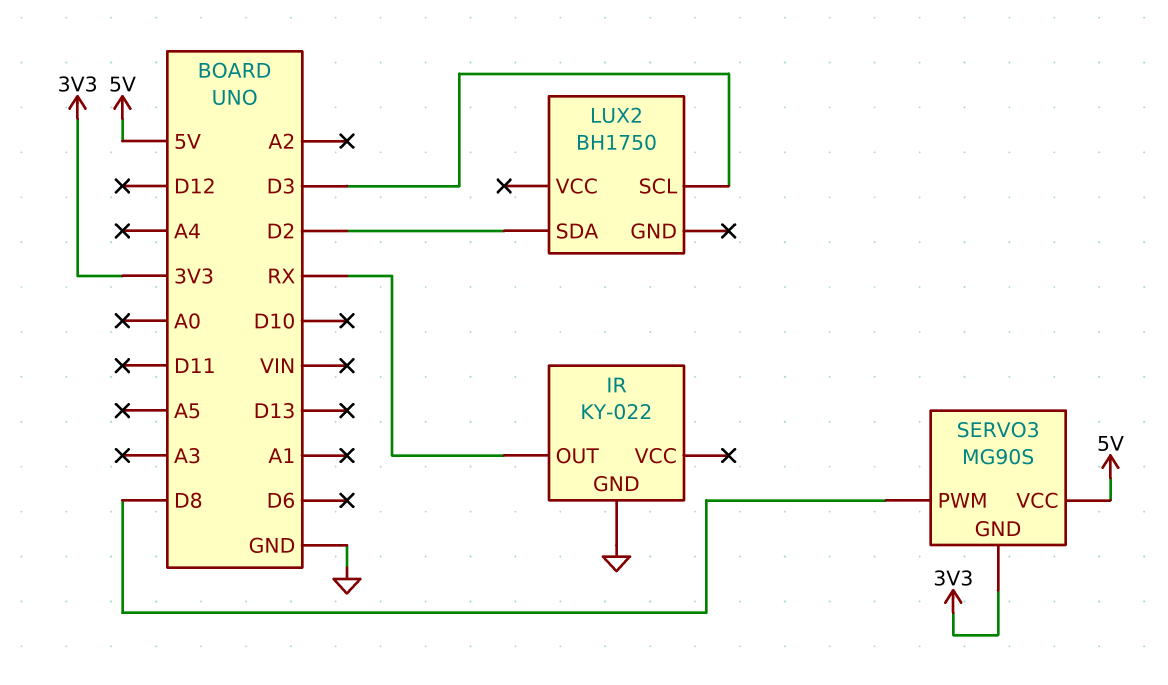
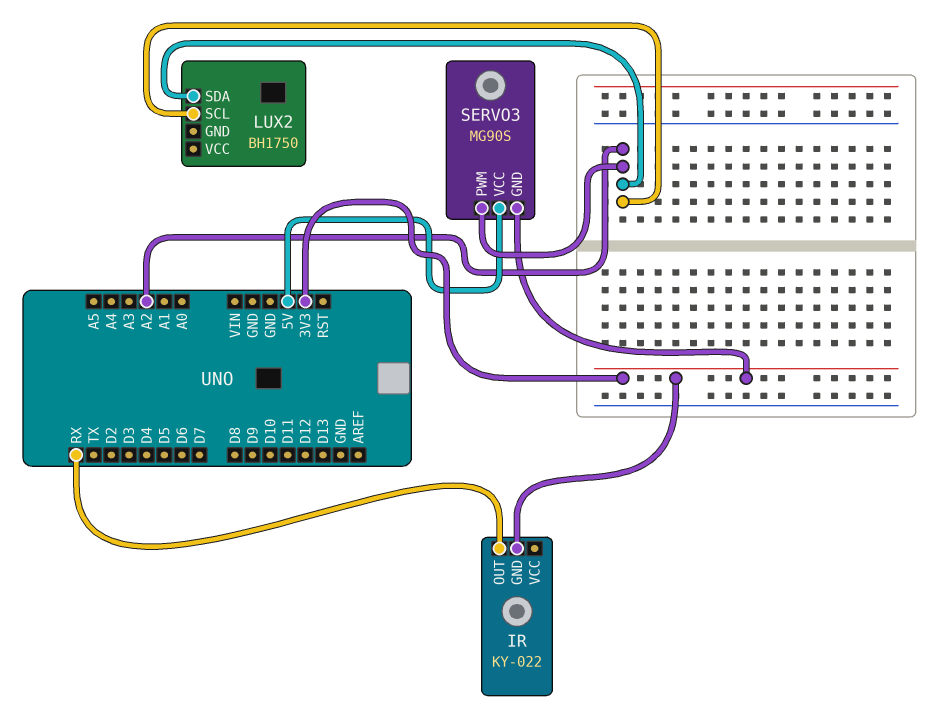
IR pin GND: GND -> 3V3
LUX2 pin SCL: D3 -> A2
LUX2 pin SDA: D2 -> A2
SERVO3 pin PWM: D8 -> A2

